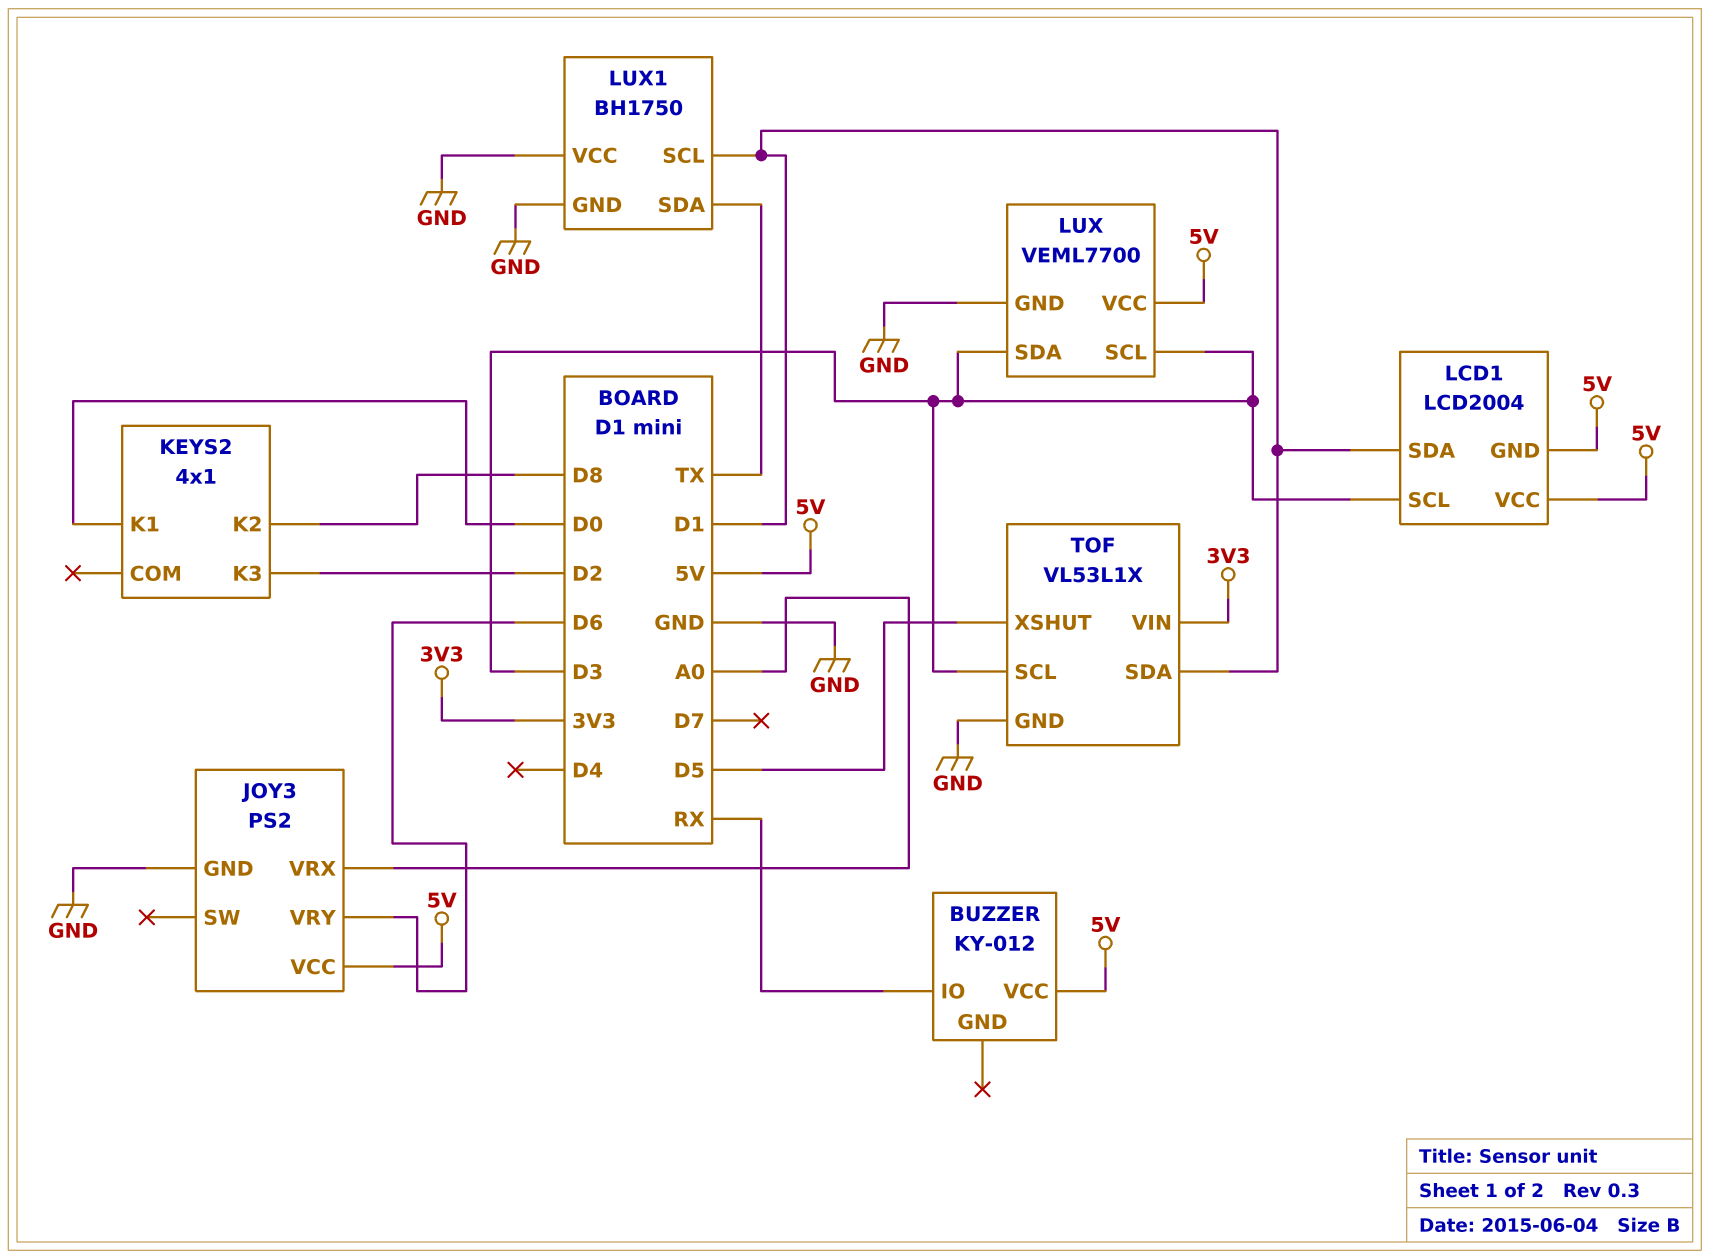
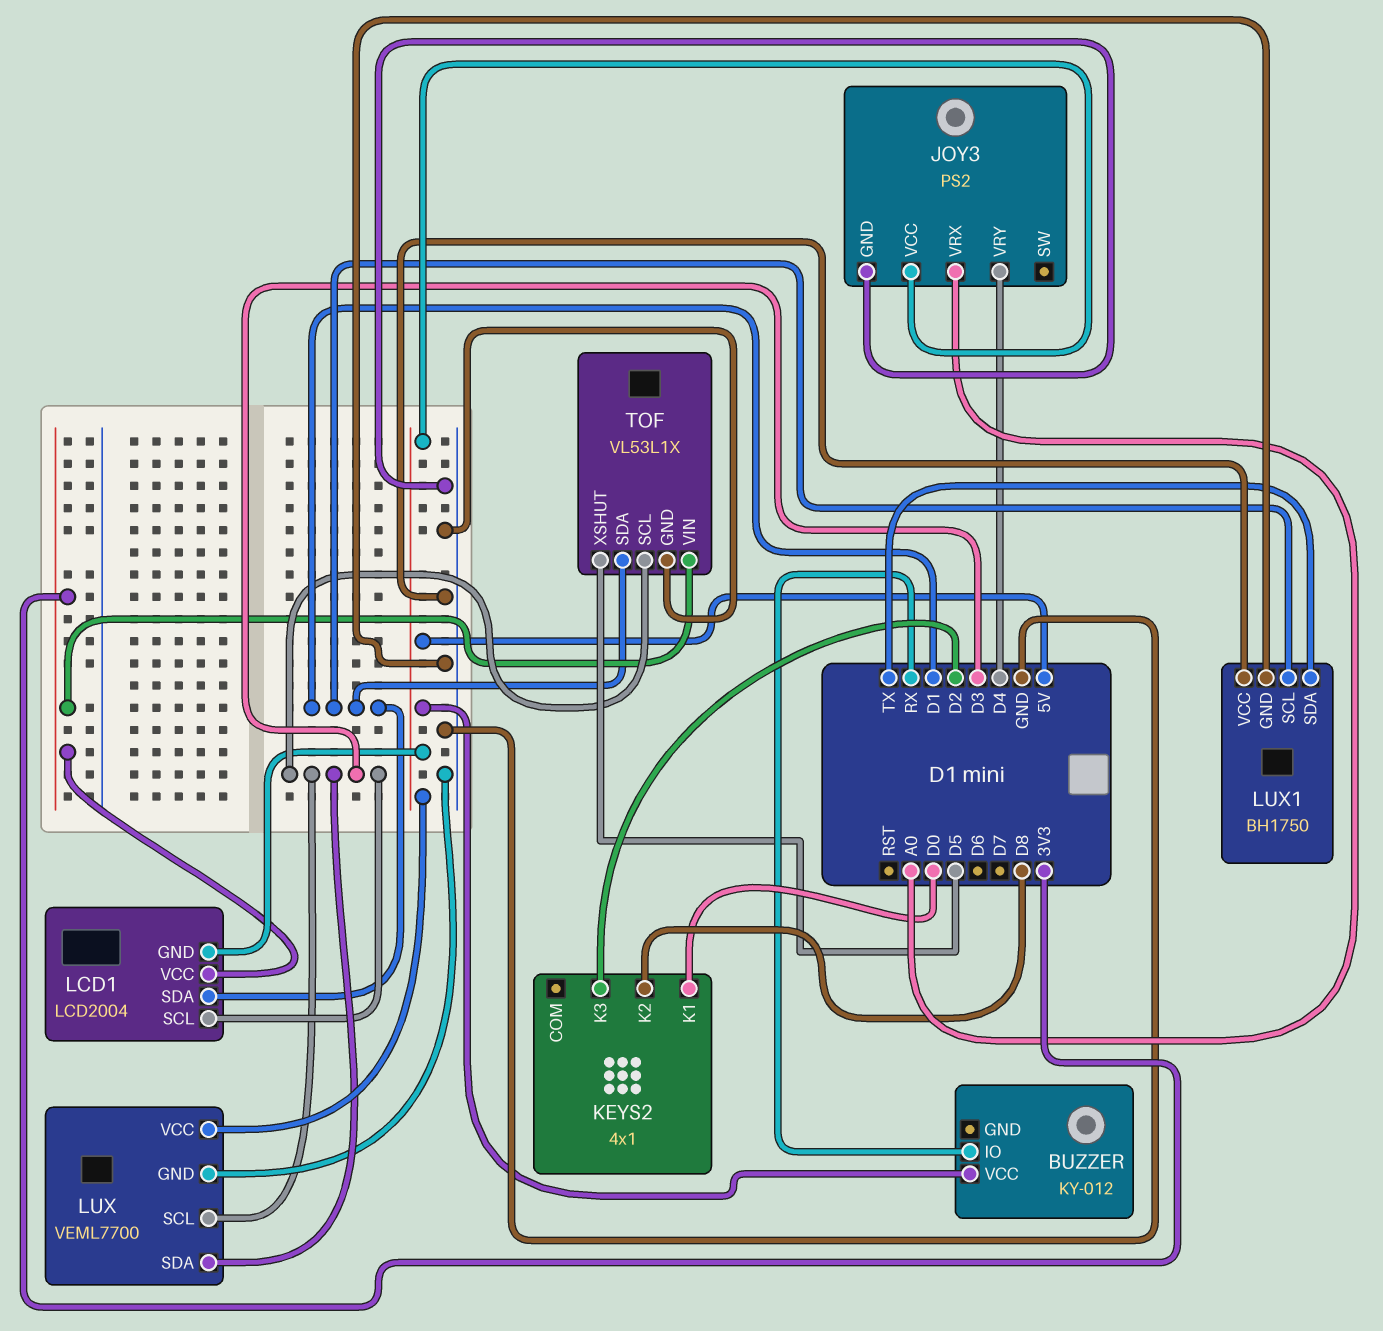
JOY3 pin VRY: D6 -> D4
LCD1 pin VCC: 5V -> 3V3

